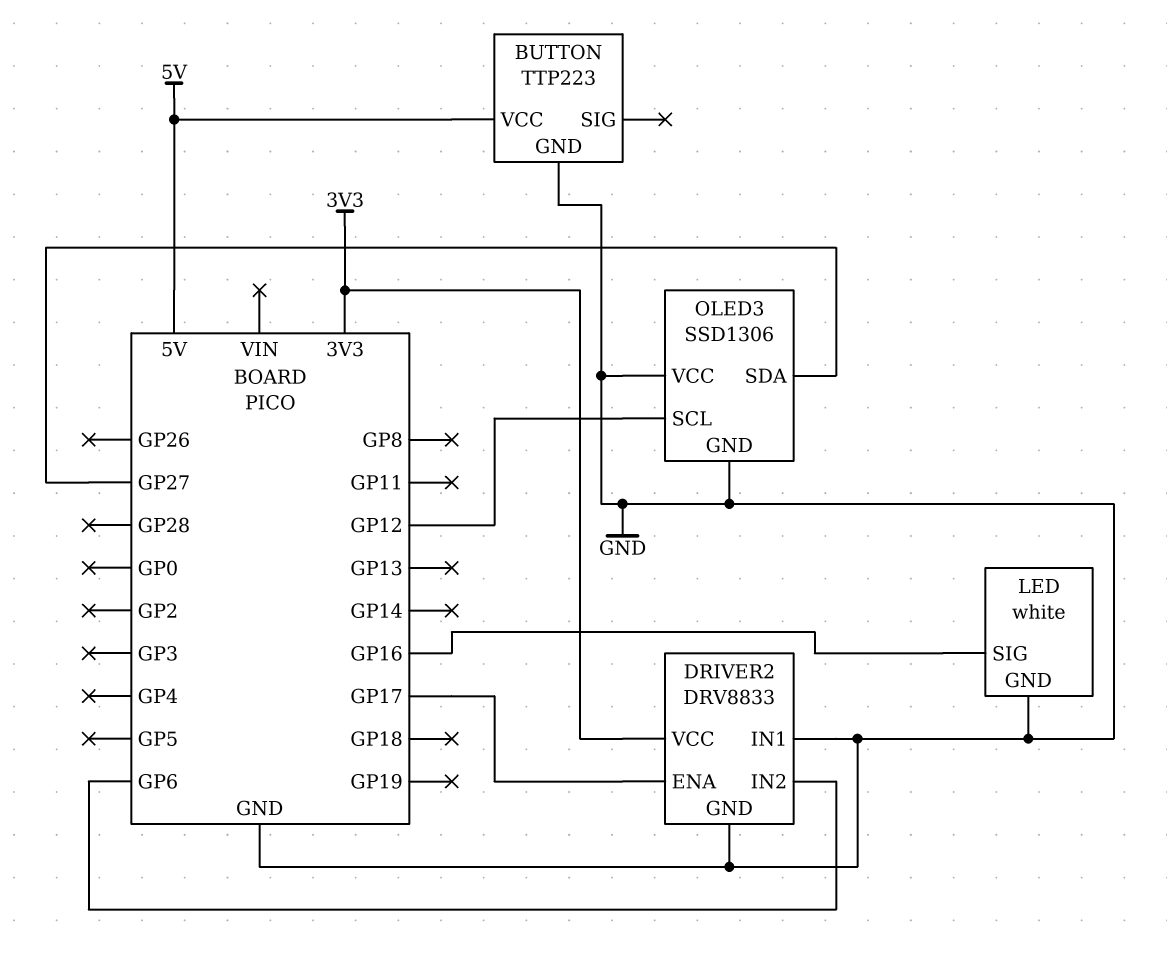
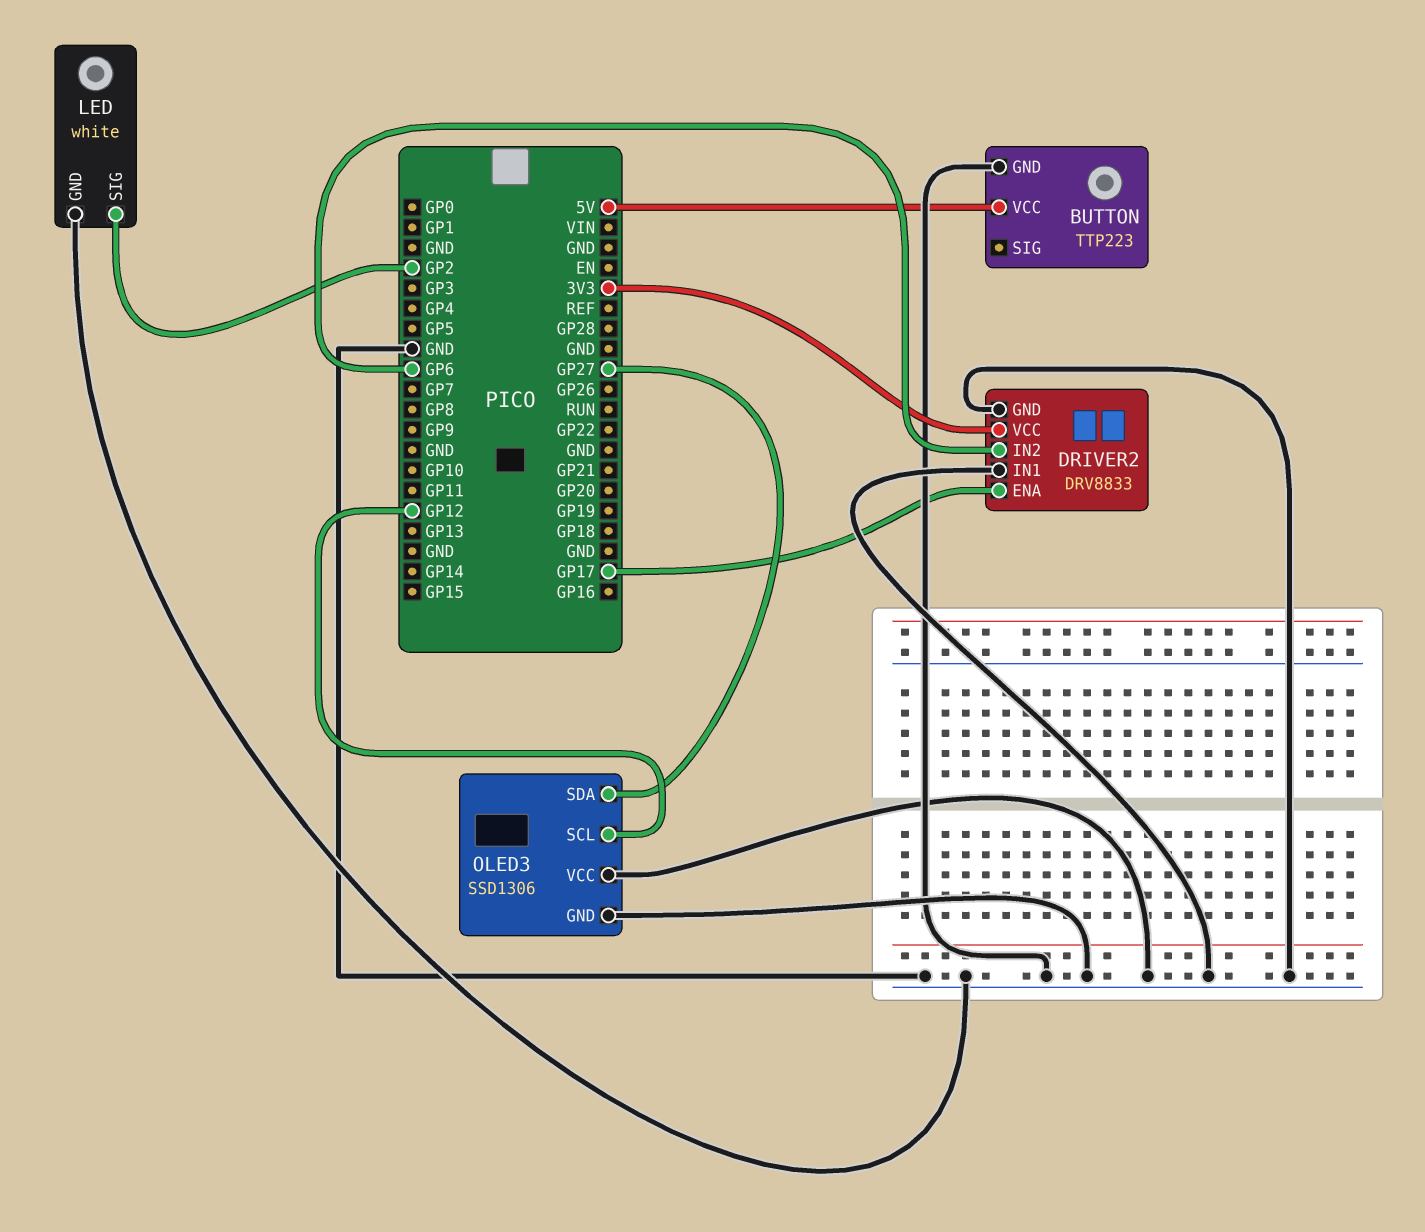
LED pin SIG: GP16 -> GP2

